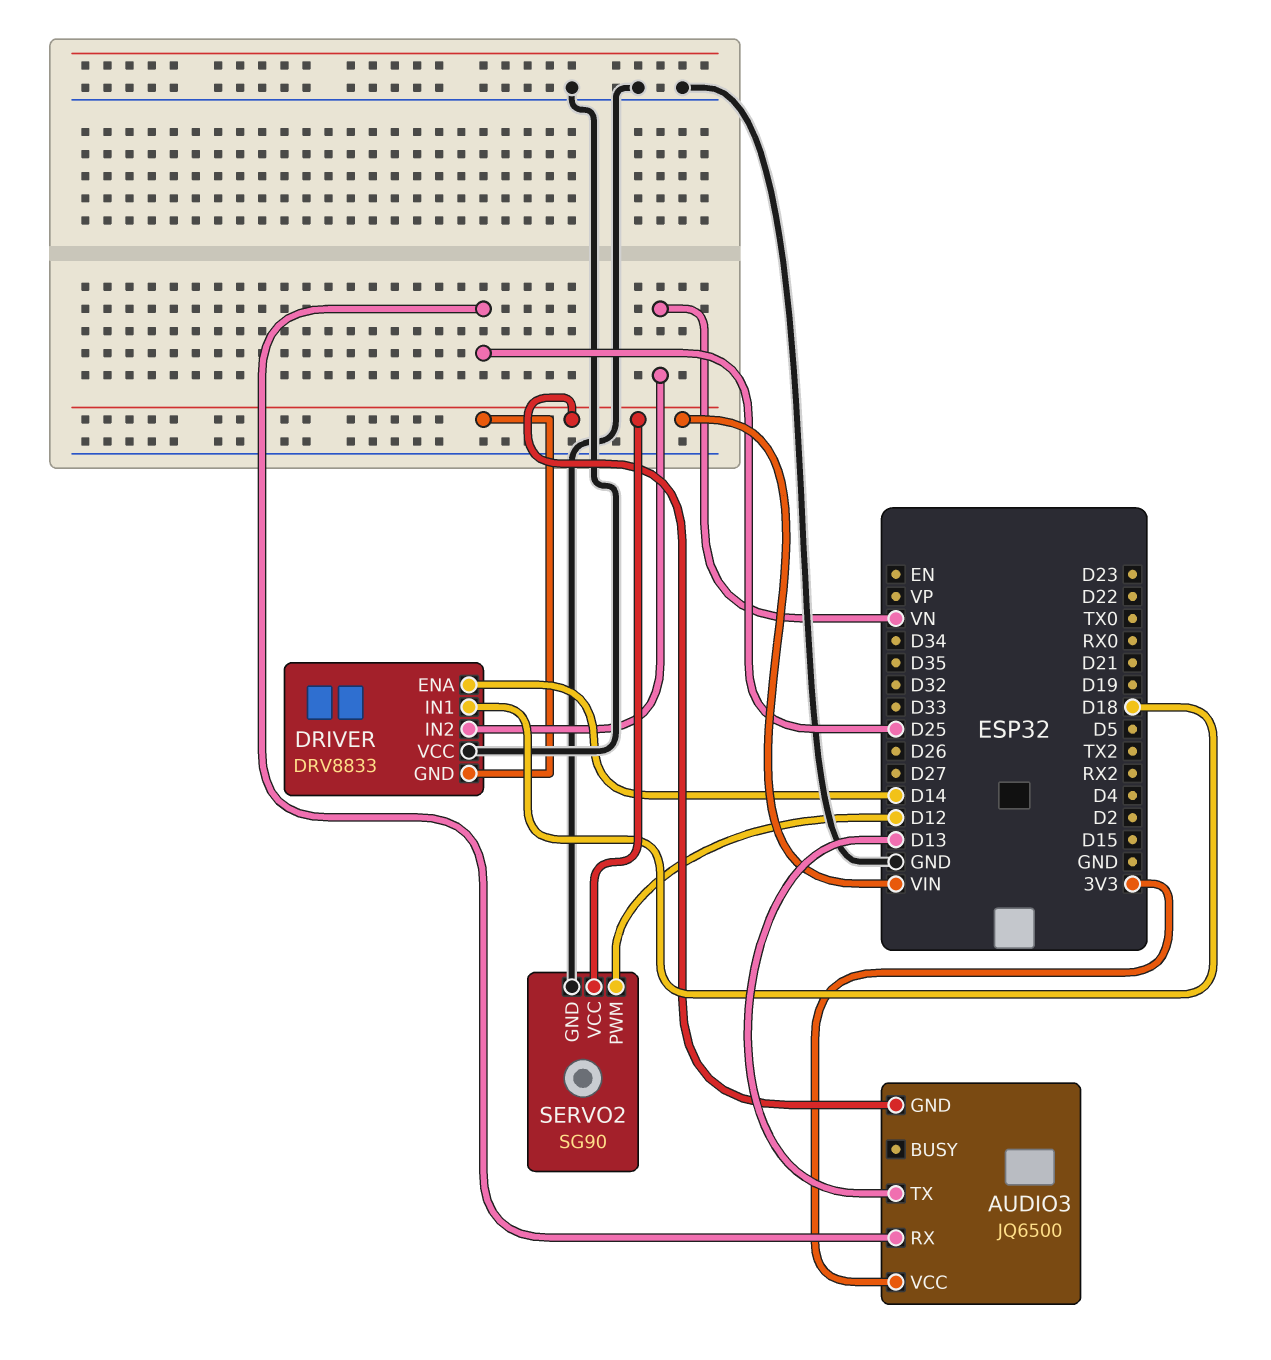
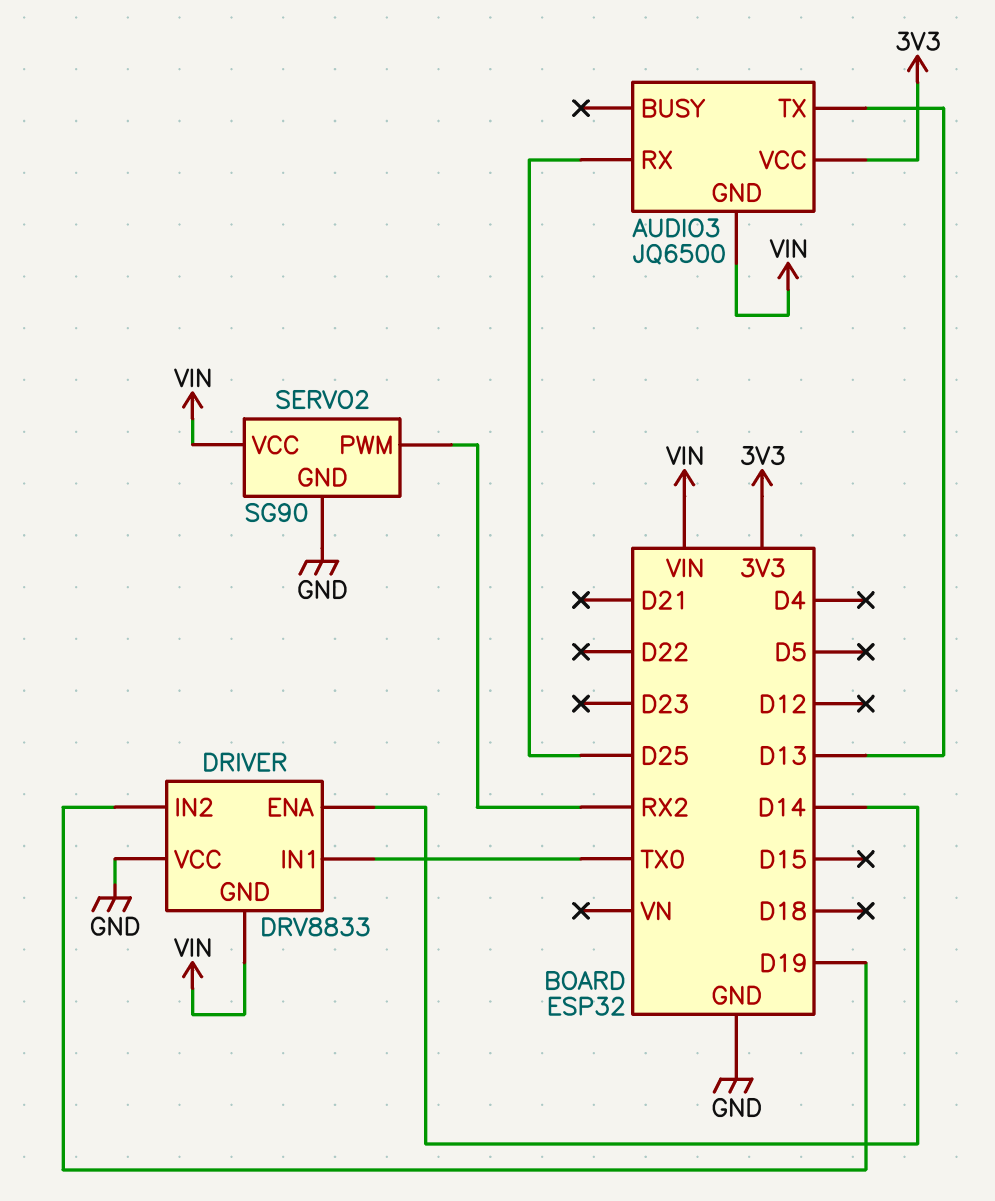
DRIVER pin IN1: D18 -> TX0
DRIVER pin IN2: VN -> D19
SERVO2 pin PWM: D12 -> RX2

